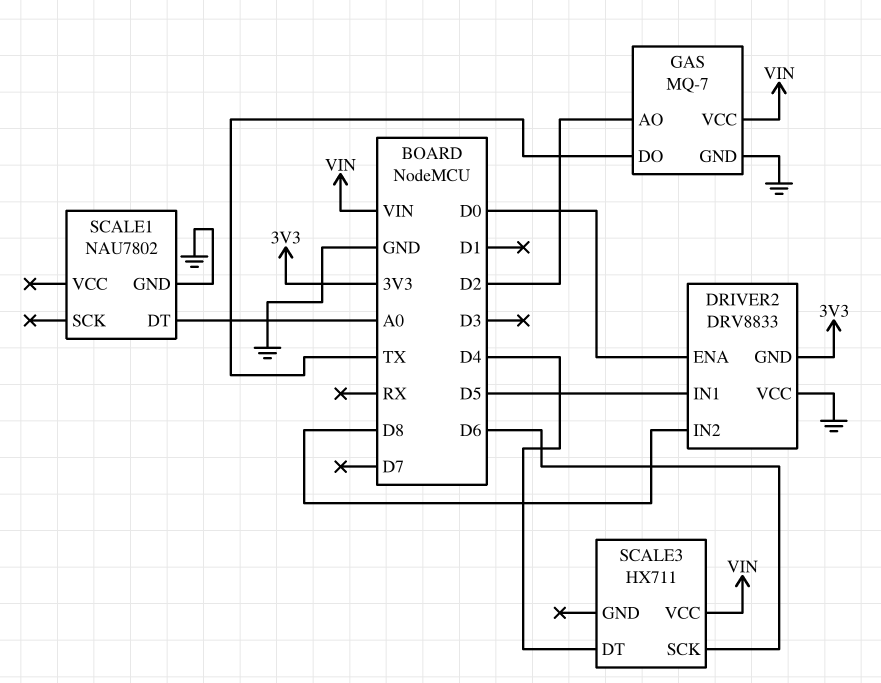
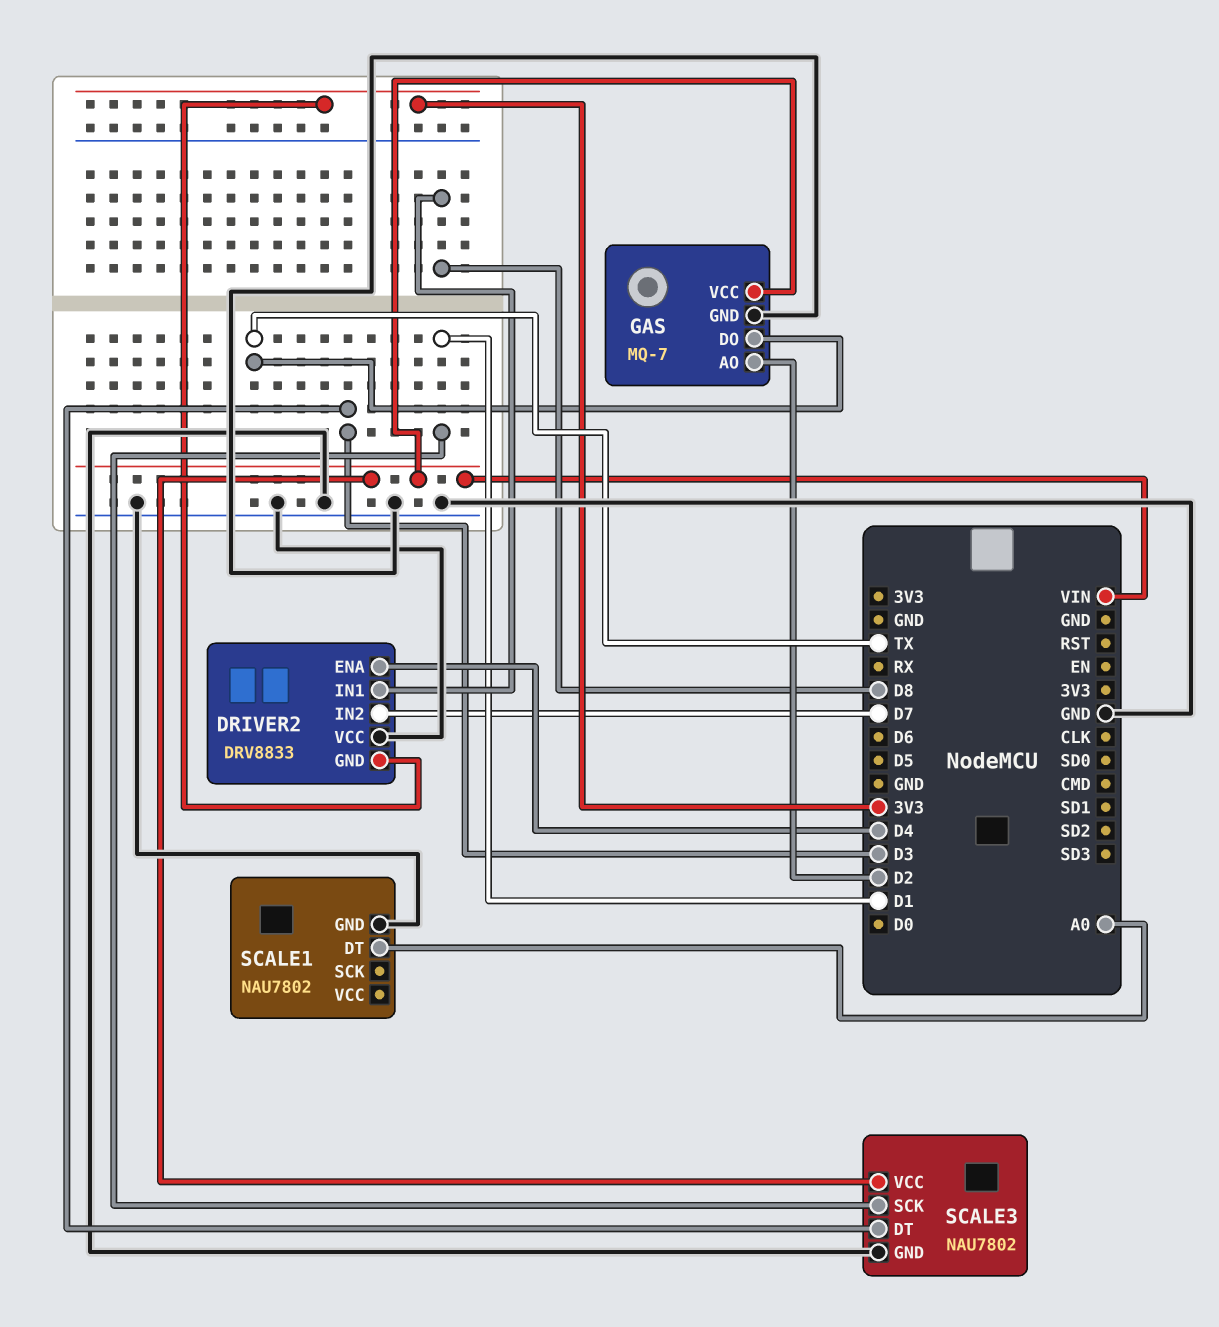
DRIVER2 pin ENA: D0 -> D4
DRIVER2 pin IN1: D5 -> D8
DRIVER2 pin IN2: D8 -> D7
SCALE3: HX711 -> NAU7802
SCALE3 pin DT: D4 -> D3
SCALE3 pin GND: none -> GND
SCALE3 pin SCK: D6 -> D1

